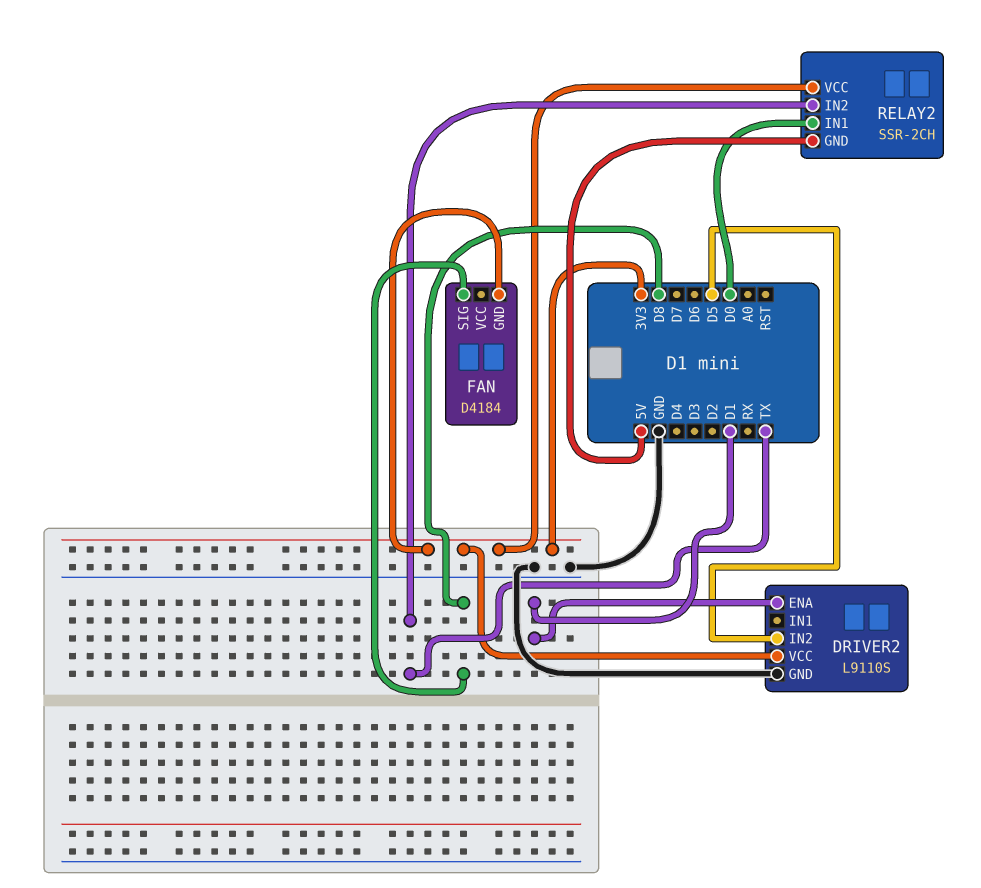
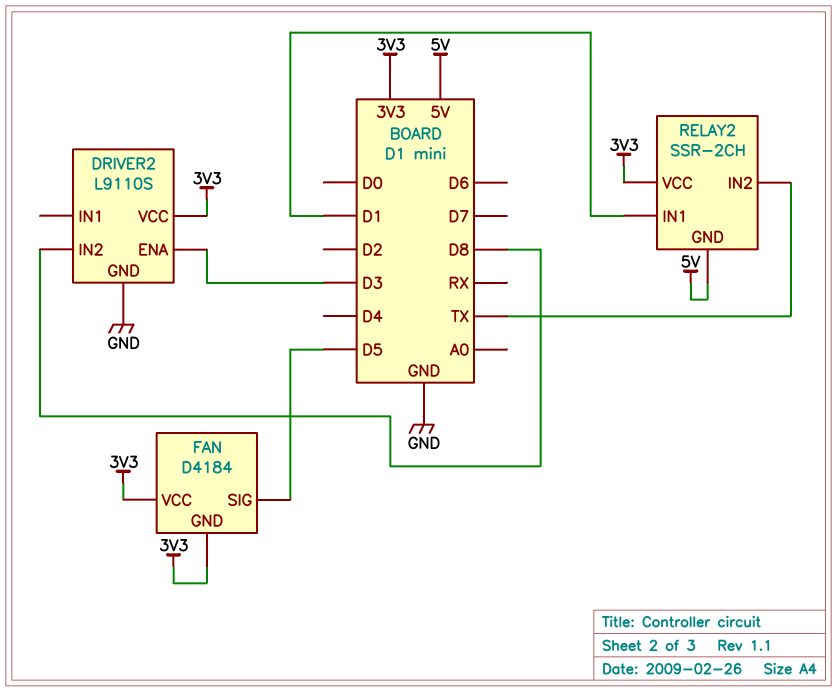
DRIVER2 pin ENA: D1 -> D3
DRIVER2 pin IN2: D5 -> D8
FAN pin SIG: D8 -> D5
FAN pin VCC: none -> 3V3
RELAY2 pin IN1: D0 -> D1

